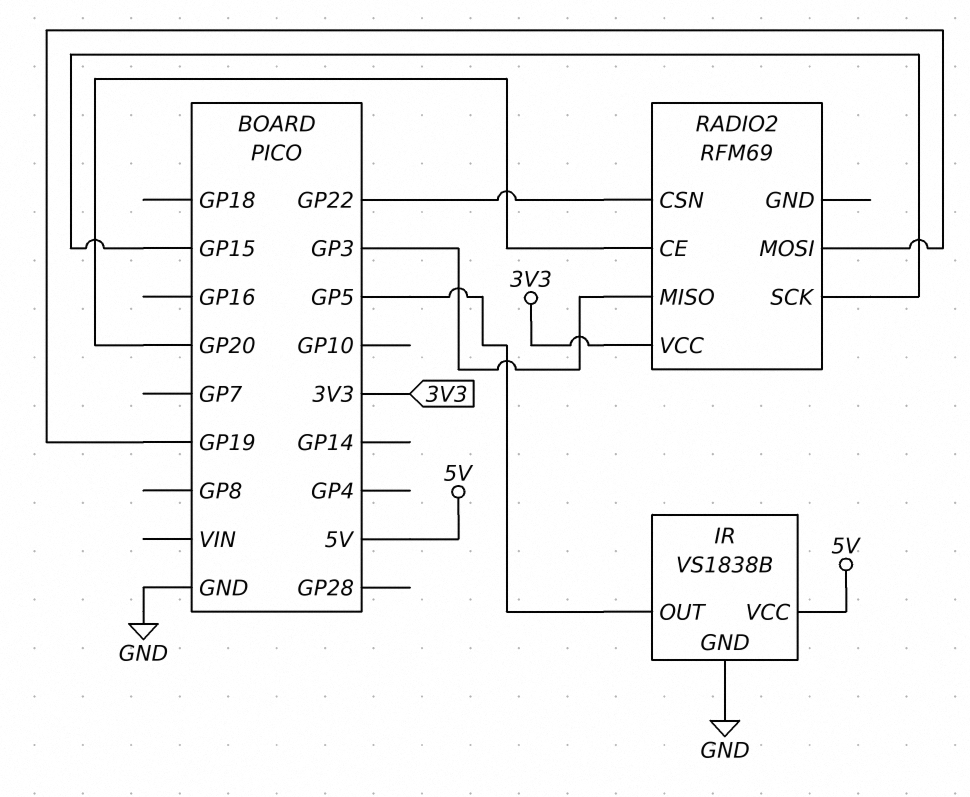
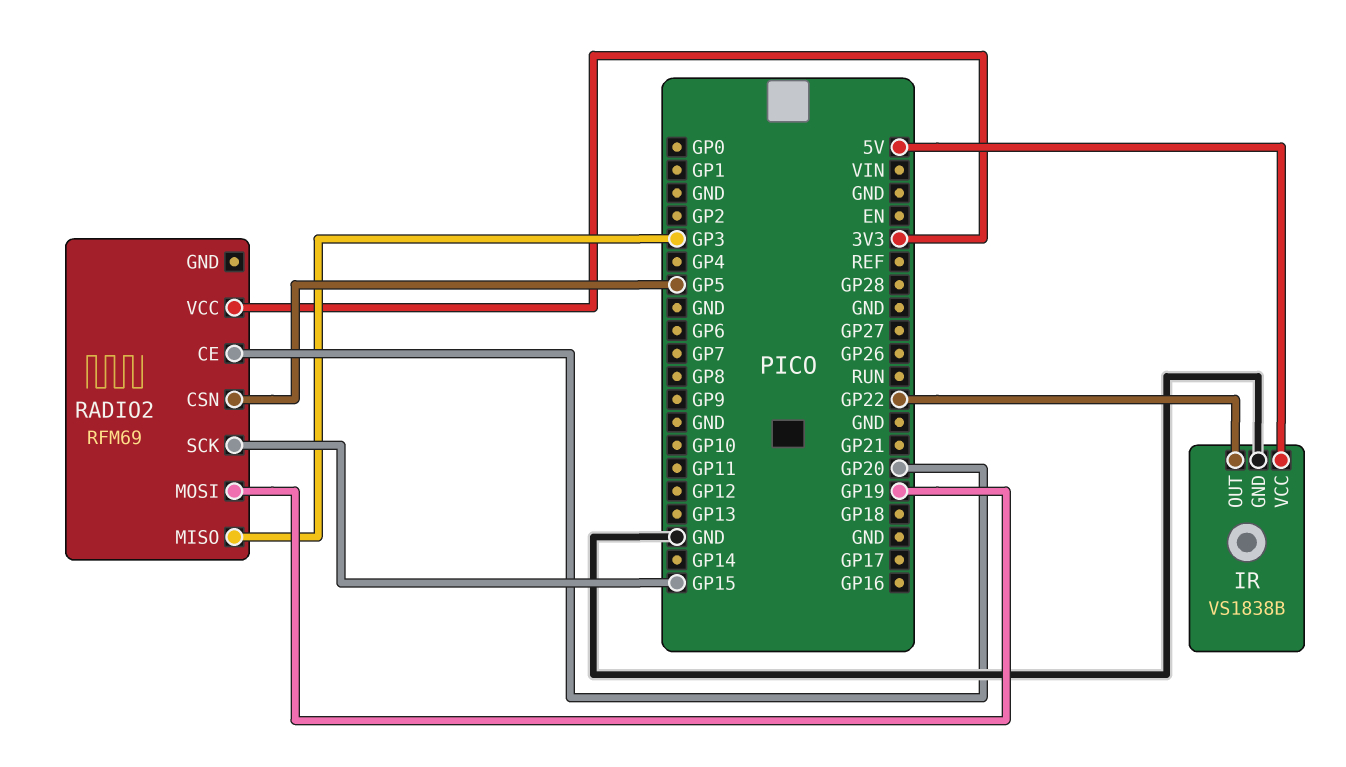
IR pin OUT: GP5 -> GP22
RADIO2 pin CSN: GP22 -> GP5

